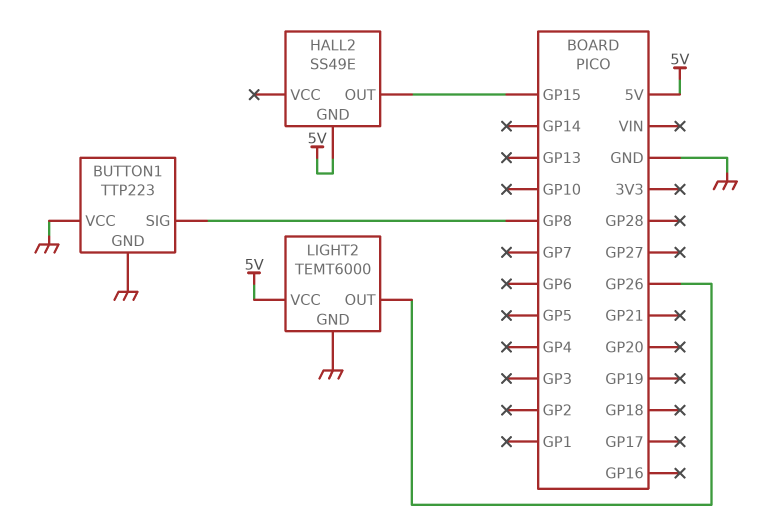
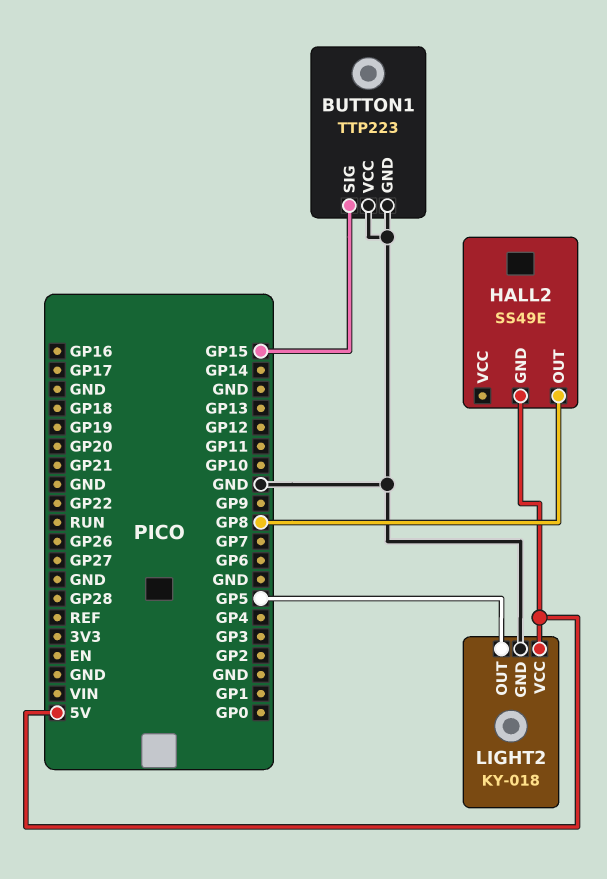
BUTTON1 pin SIG: GP8 -> GP15
HALL2 pin OUT: GP15 -> GP8
LIGHT2: TEMT6000 -> KY-018
LIGHT2 pin OUT: GP26 -> GP5

